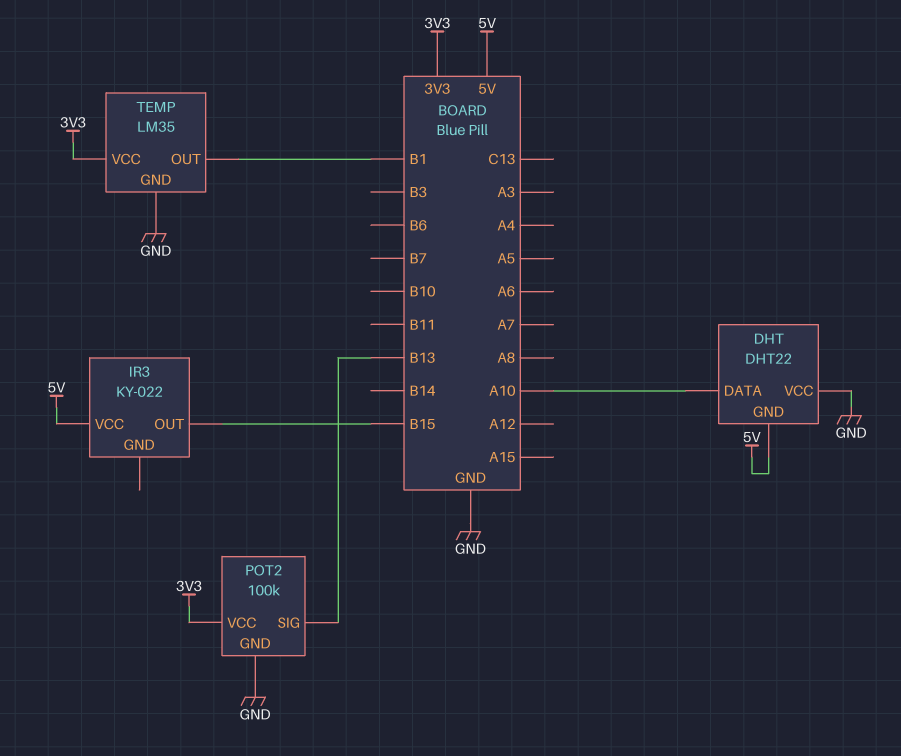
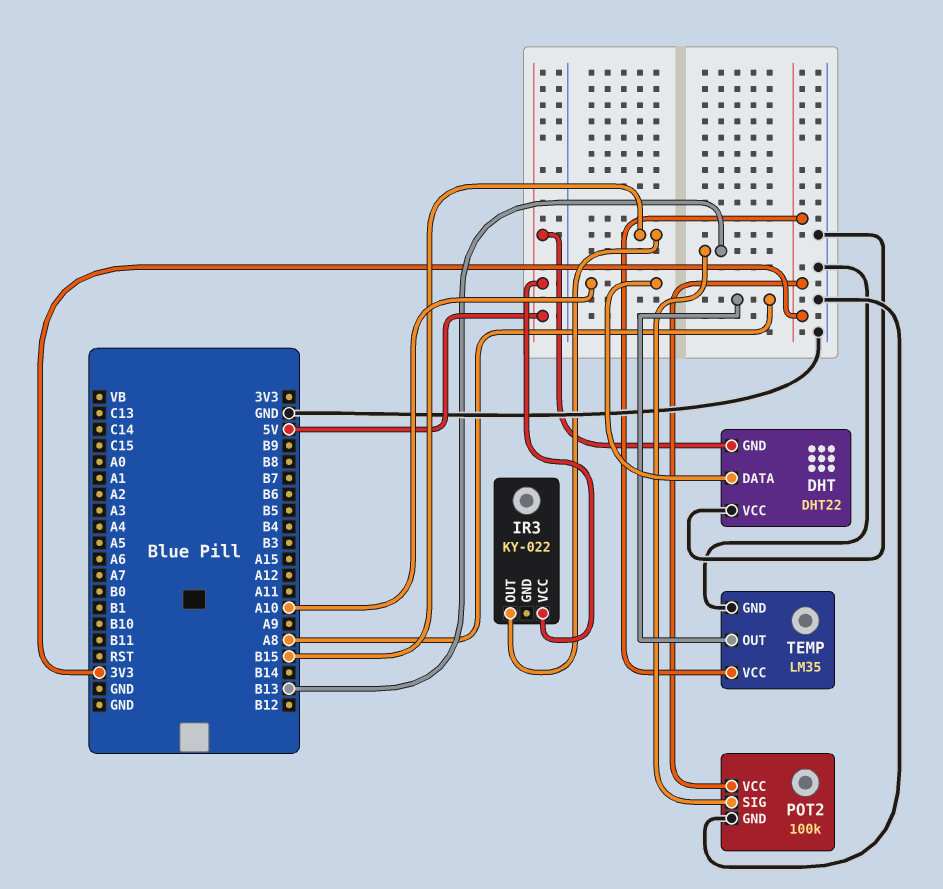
TEMP pin OUT: B1 -> A8

